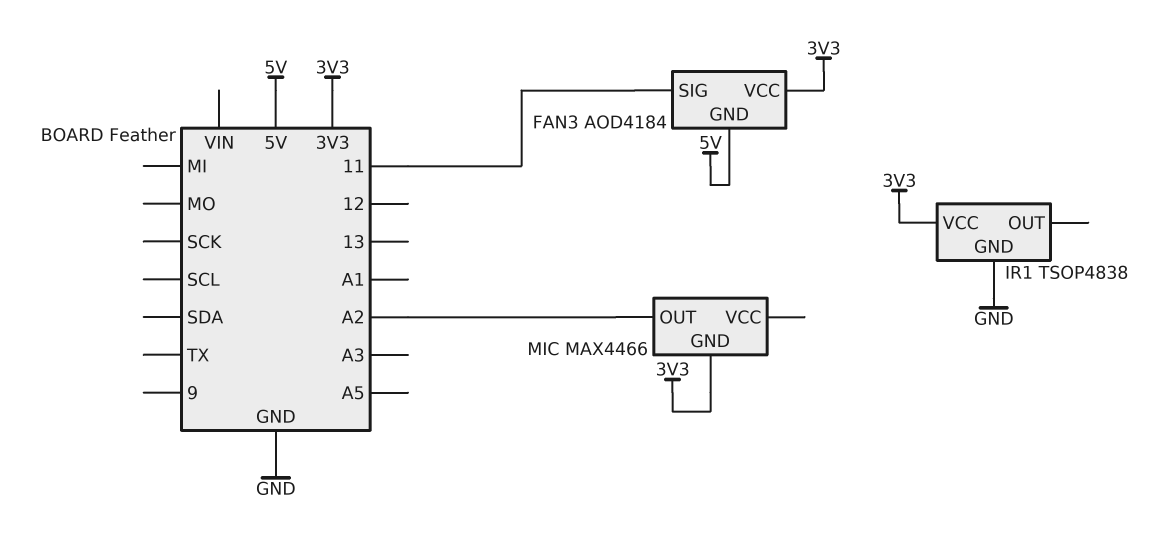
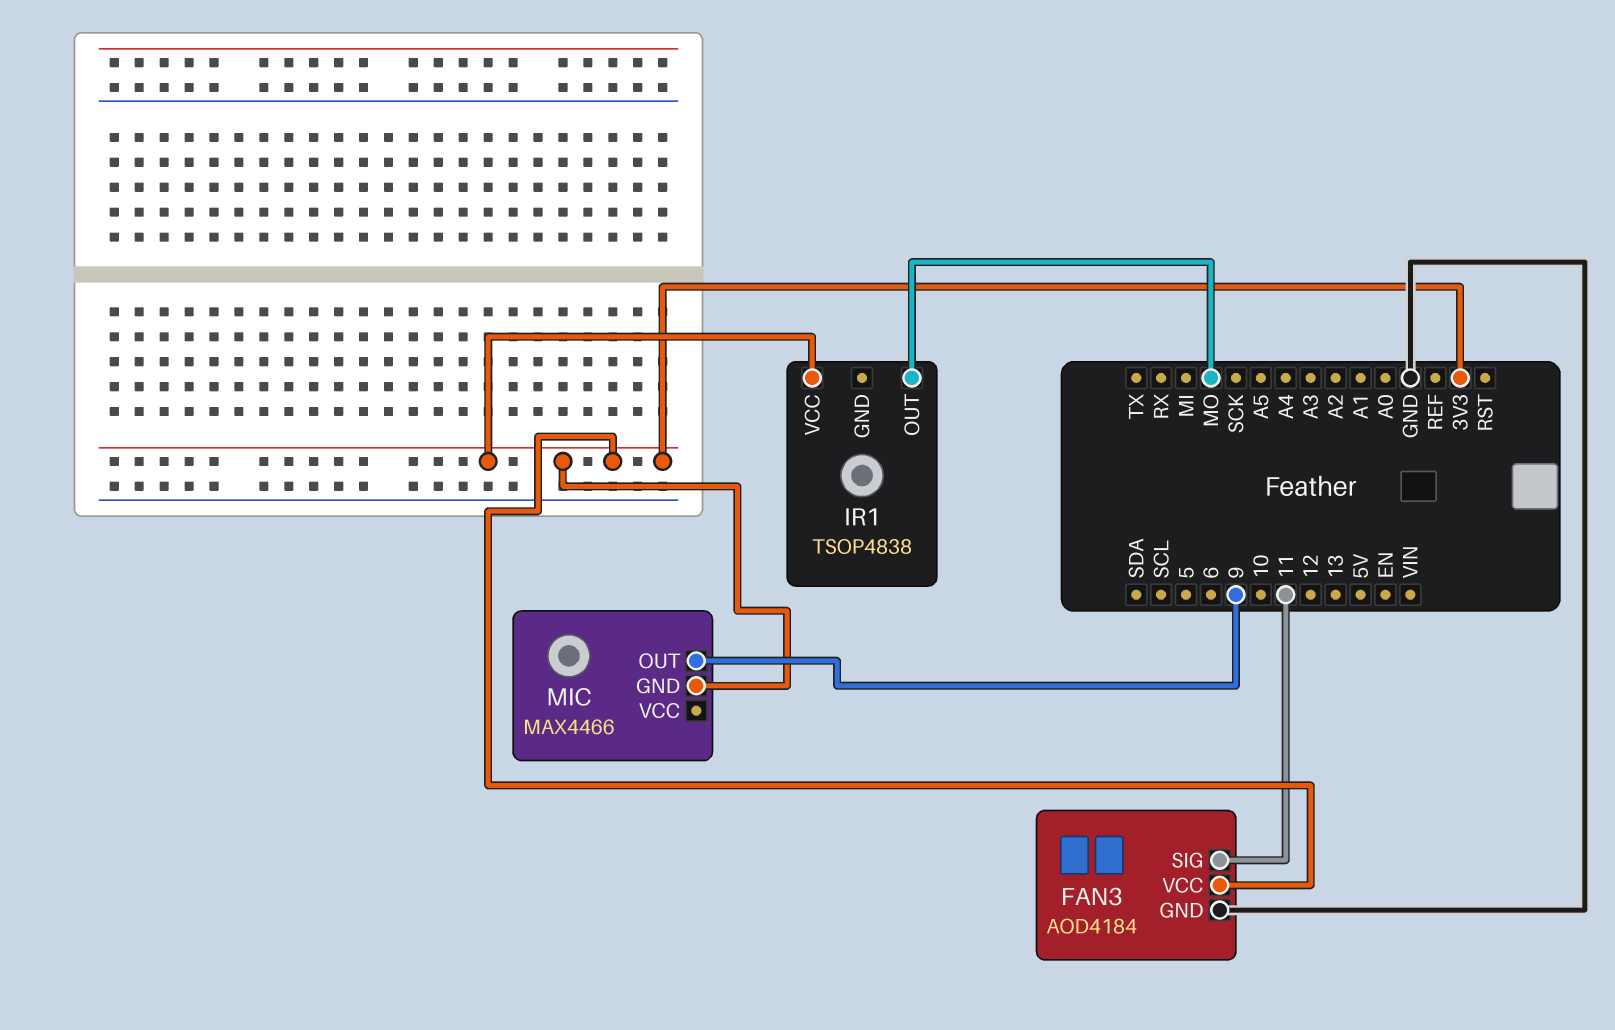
FAN3 pin GND: 5V -> GND
IR1 pin GND: GND -> none
IR1 pin OUT: none -> MO
MIC pin OUT: A2 -> 9

